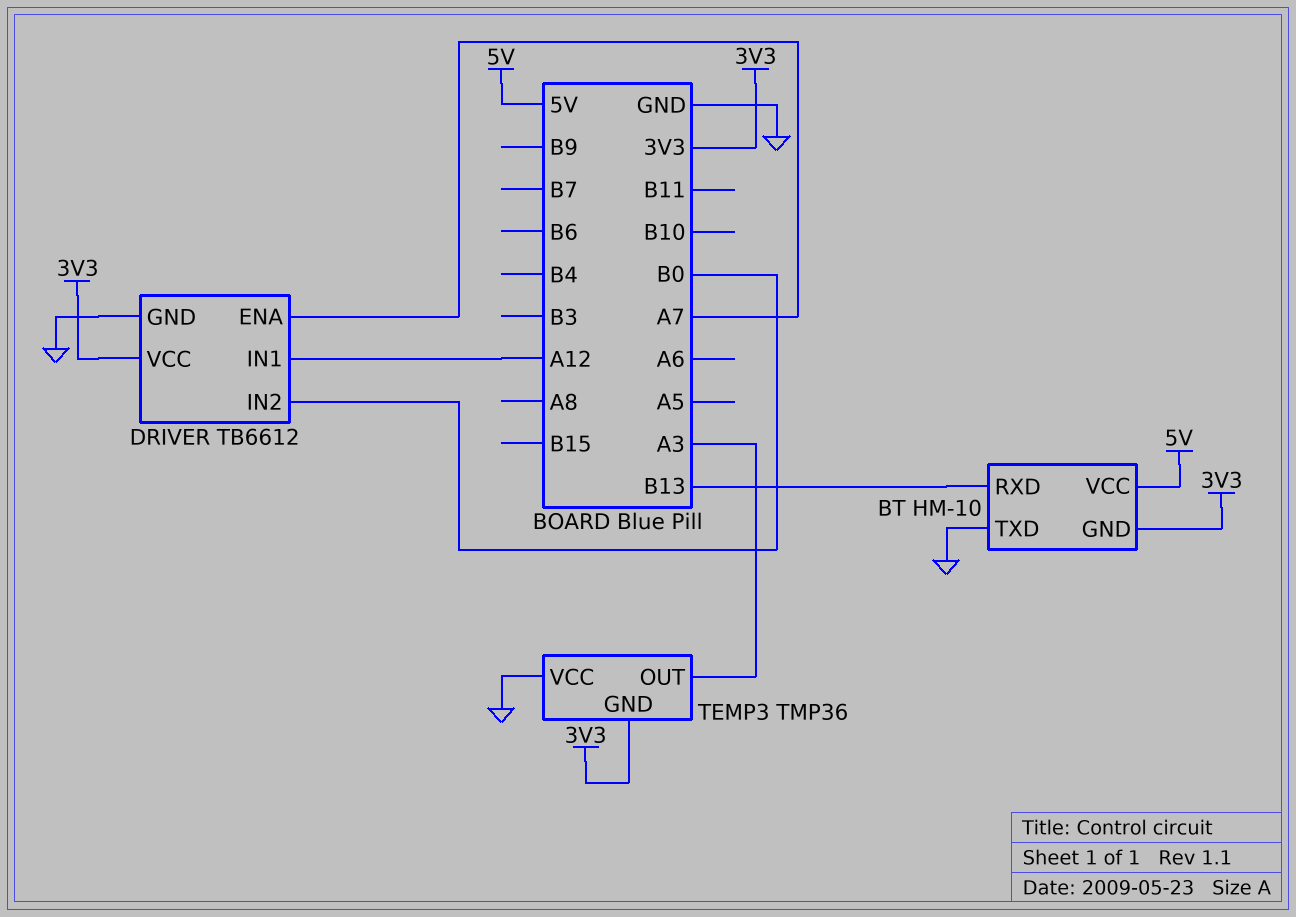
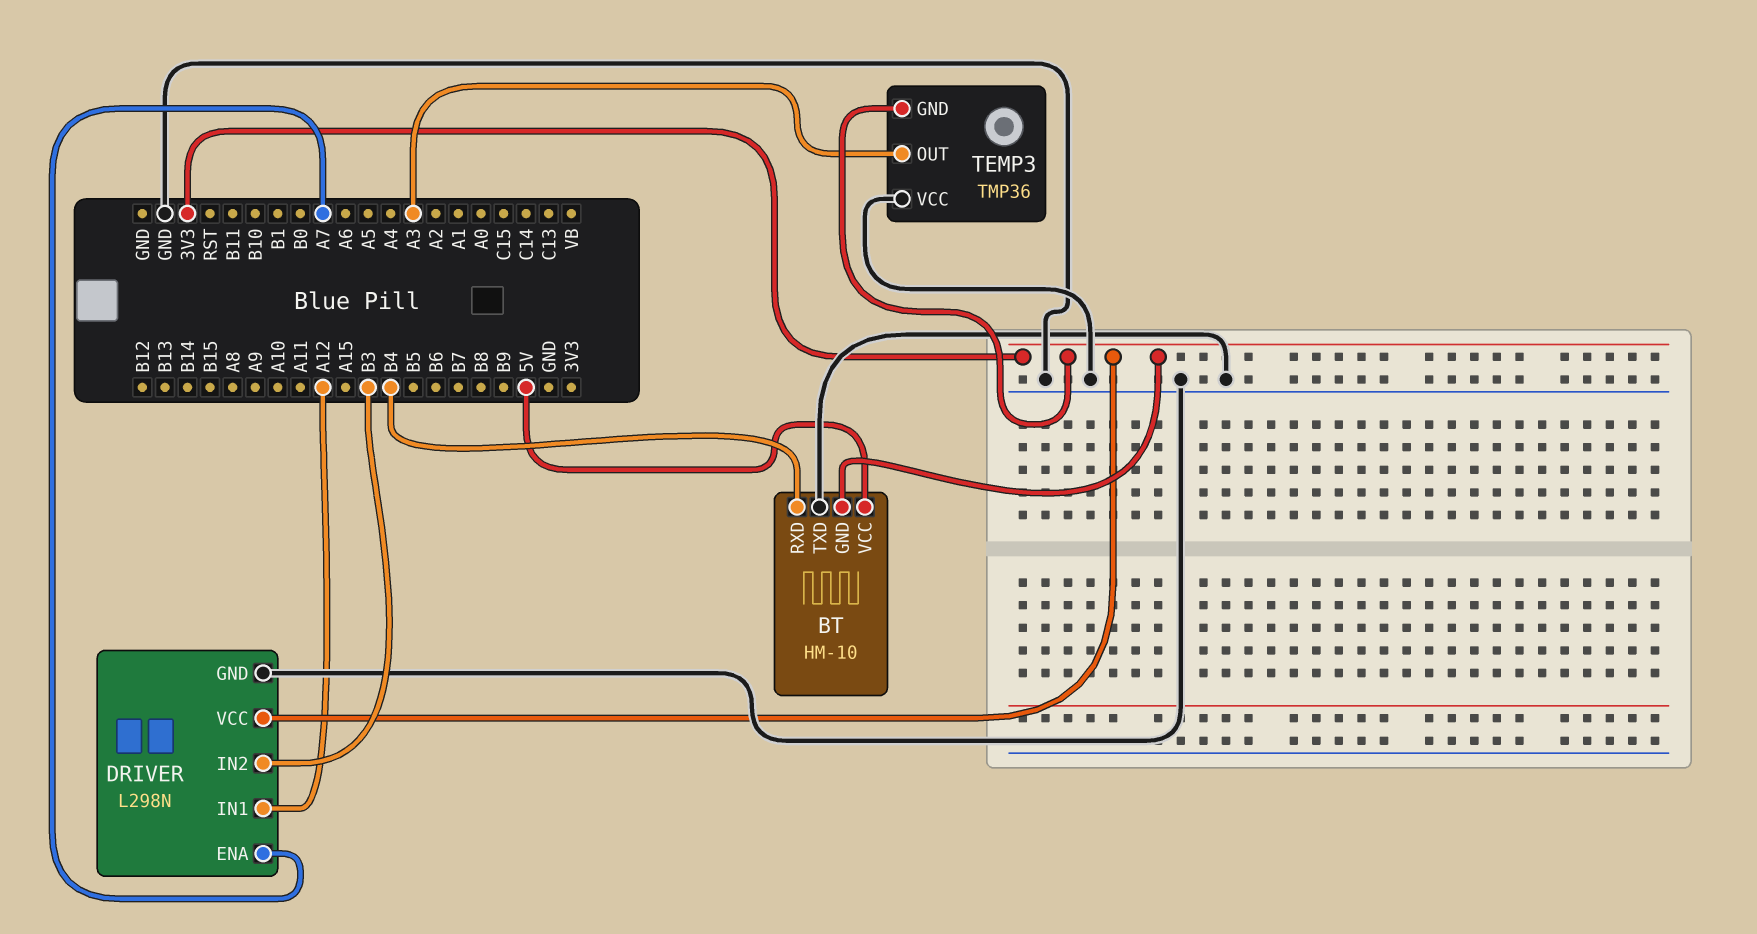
BT pin RXD: B13 -> B4
DRIVER: TB6612 -> L298N
DRIVER pin IN2: B0 -> B3

